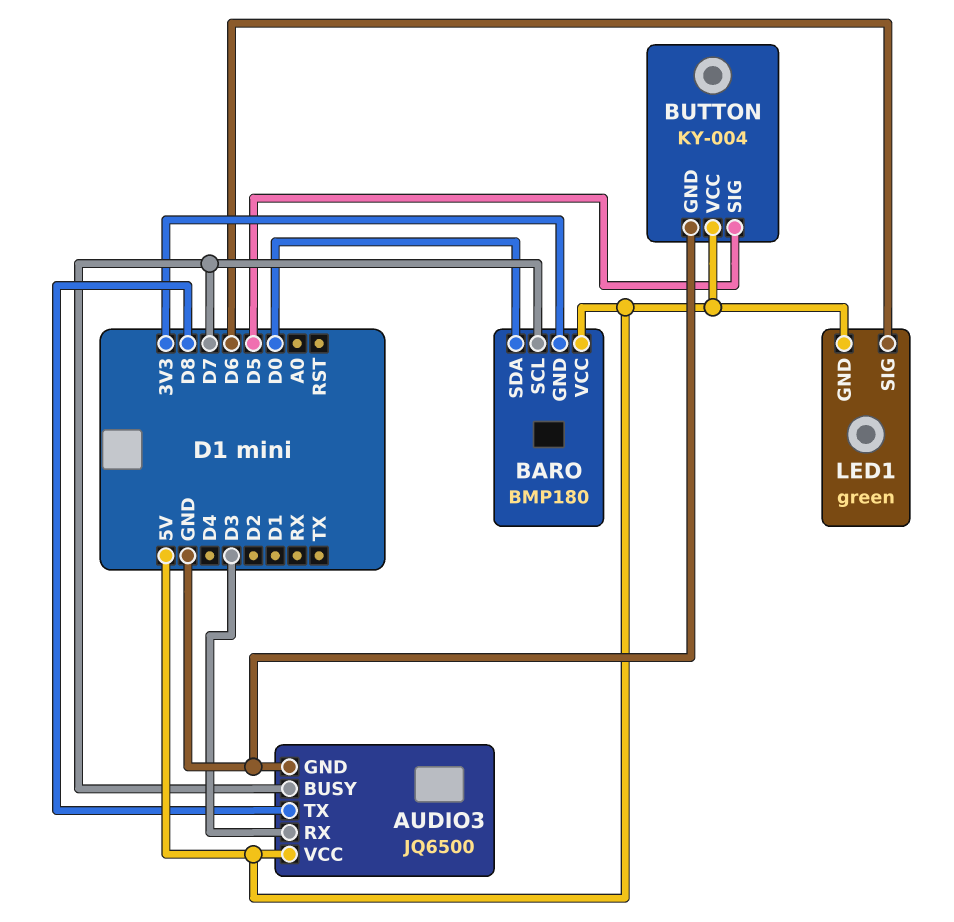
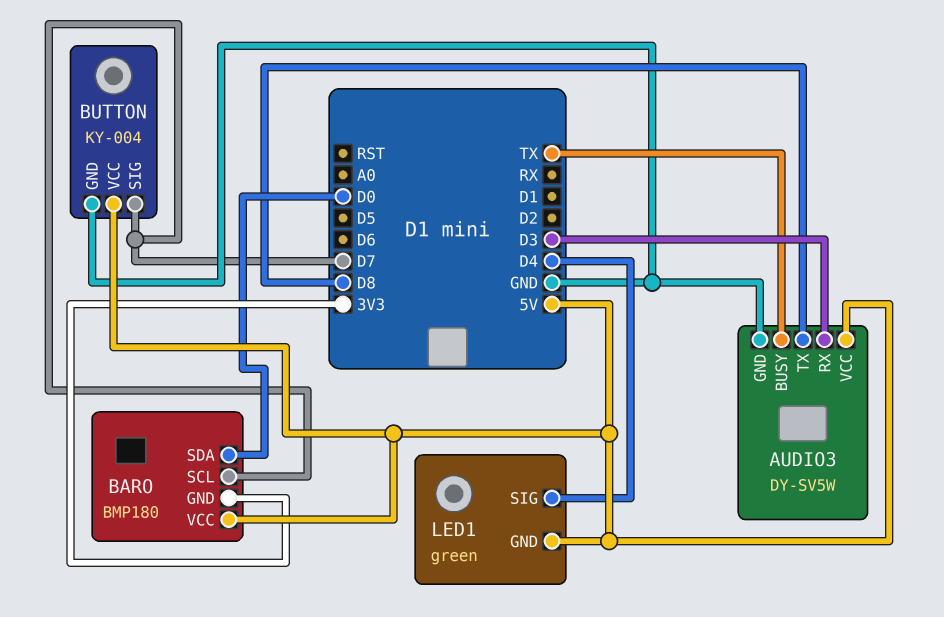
AUDIO3: JQ6500 -> DY-SV5W
AUDIO3 pin BUSY: D7 -> TX
BUTTON pin SIG: D5 -> D7
LED1 pin SIG: D6 -> D4

